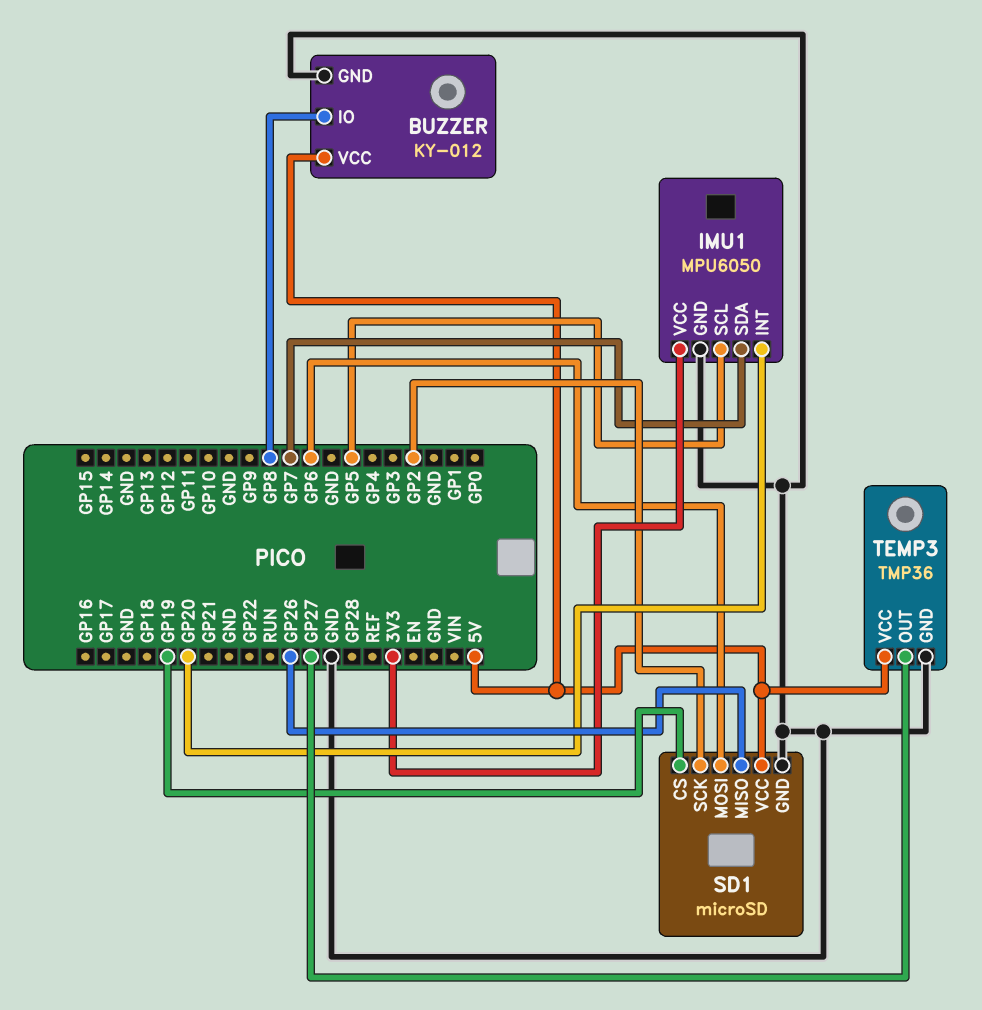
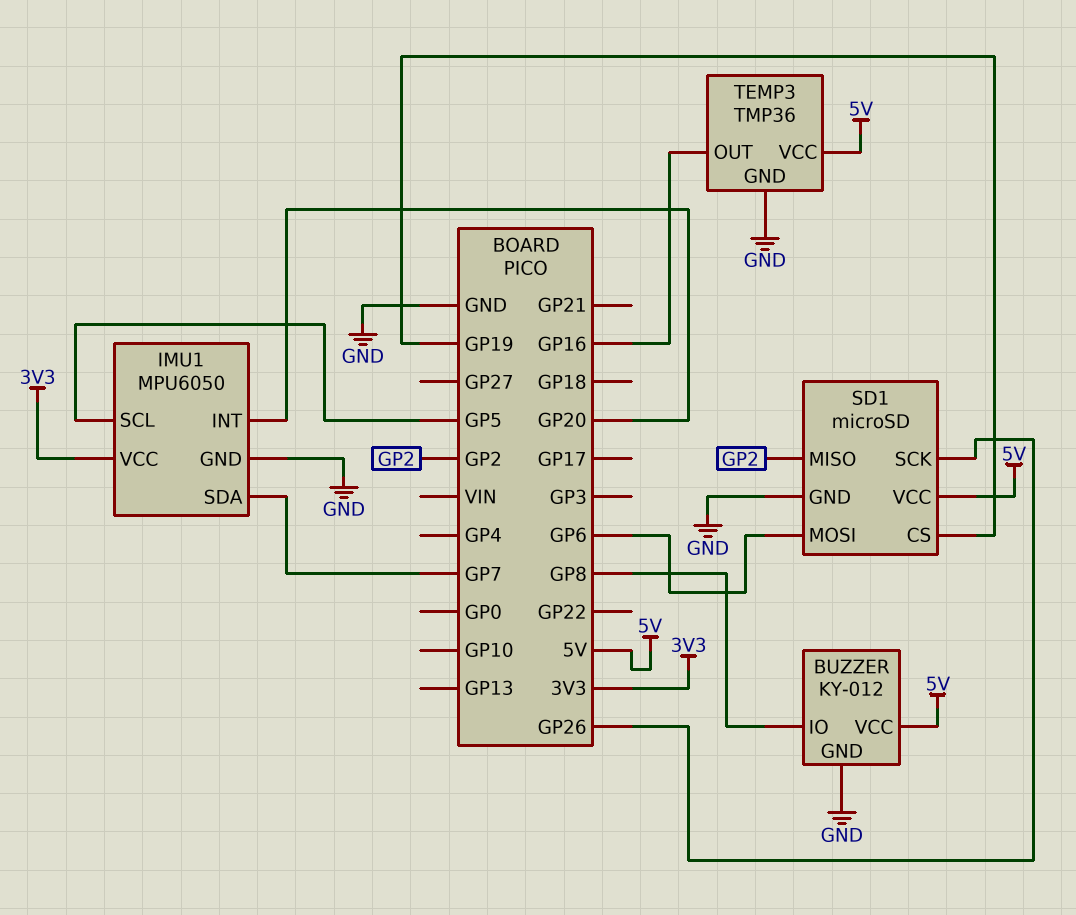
SD1 pin MISO: GP26 -> GP2
SD1 pin SCK: GP2 -> GP26
TEMP3 pin OUT: GP27 -> GP16

